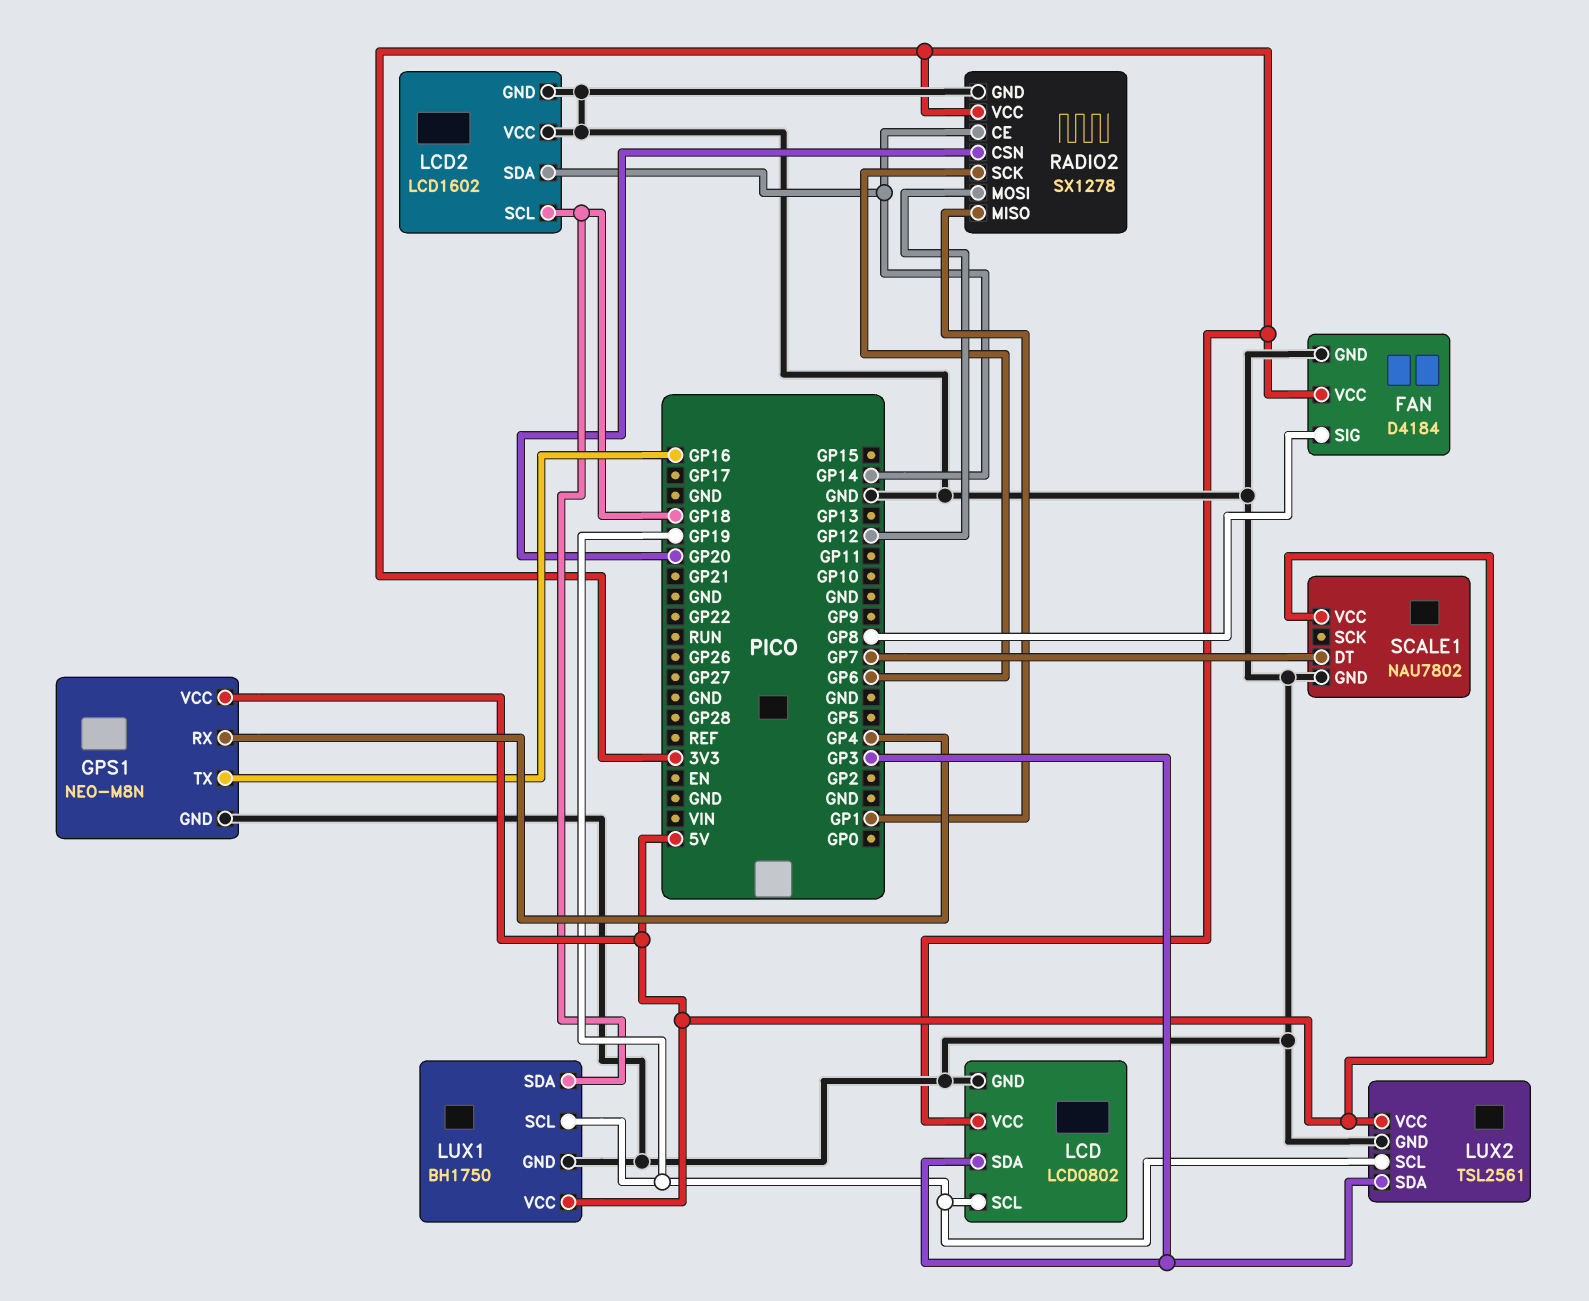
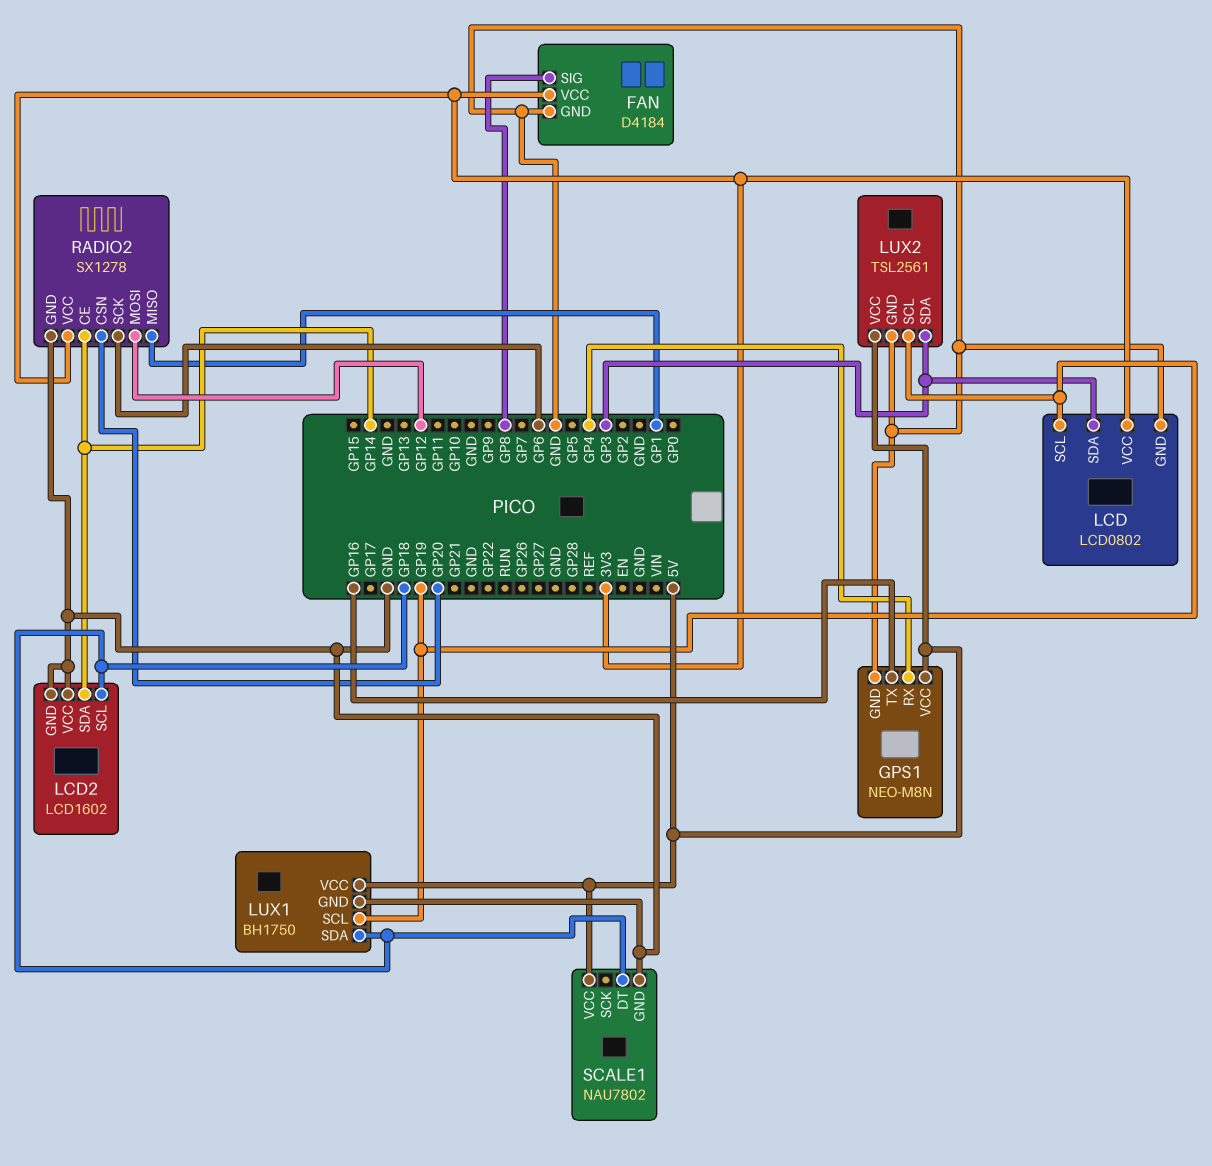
SCALE1 pin DT: GP7 -> GP18

